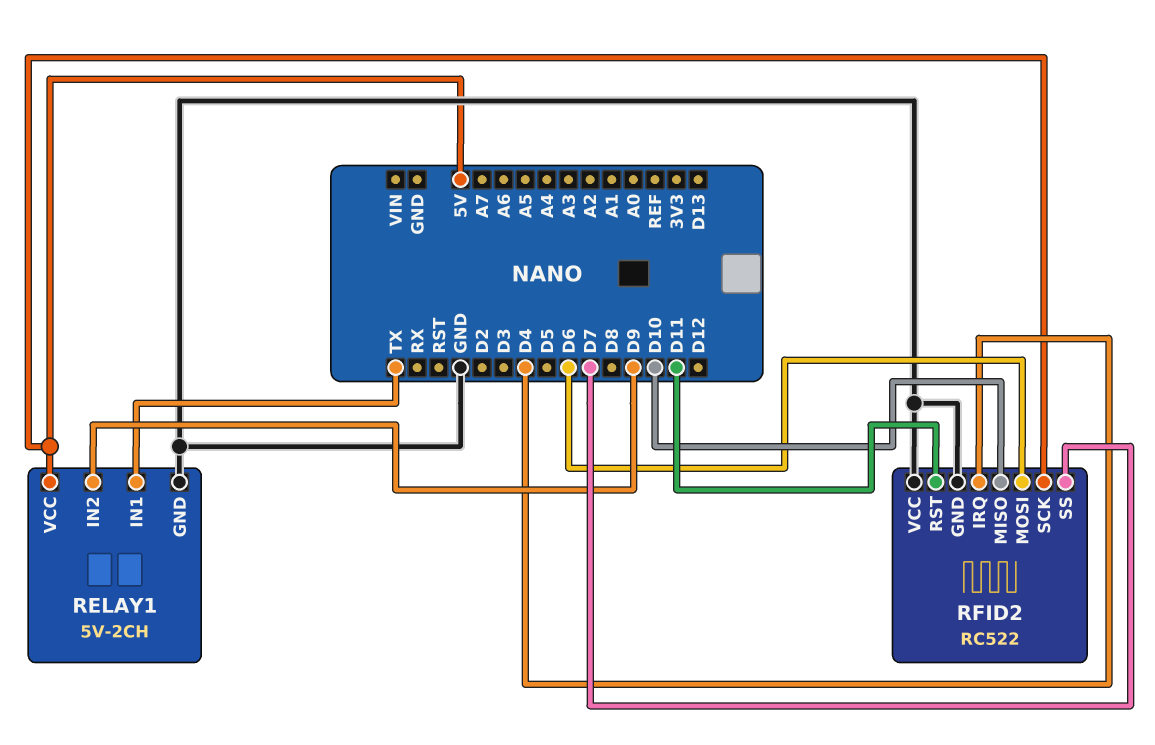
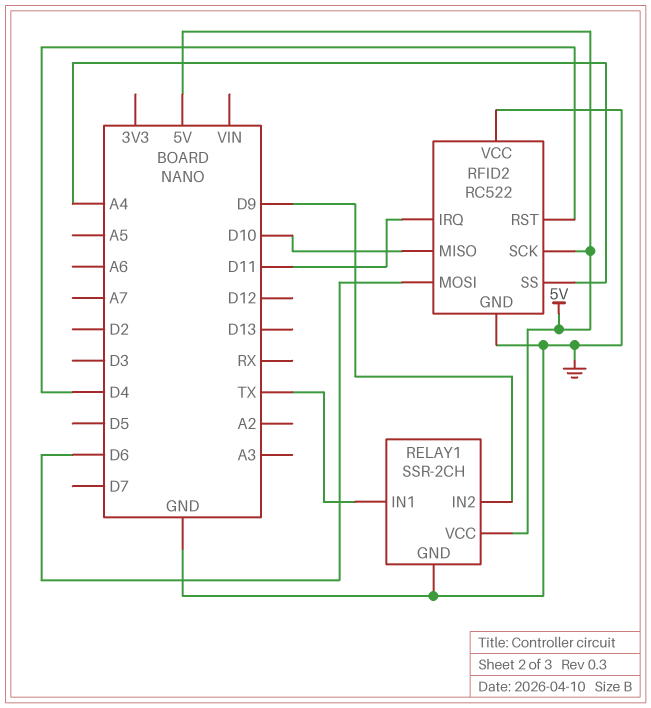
RELAY1: 5V-2CH -> SSR-2CH
RFID2 pin IRQ: D4 -> D11
RFID2 pin RST: D11 -> D4
RFID2 pin SS: D7 -> A4

